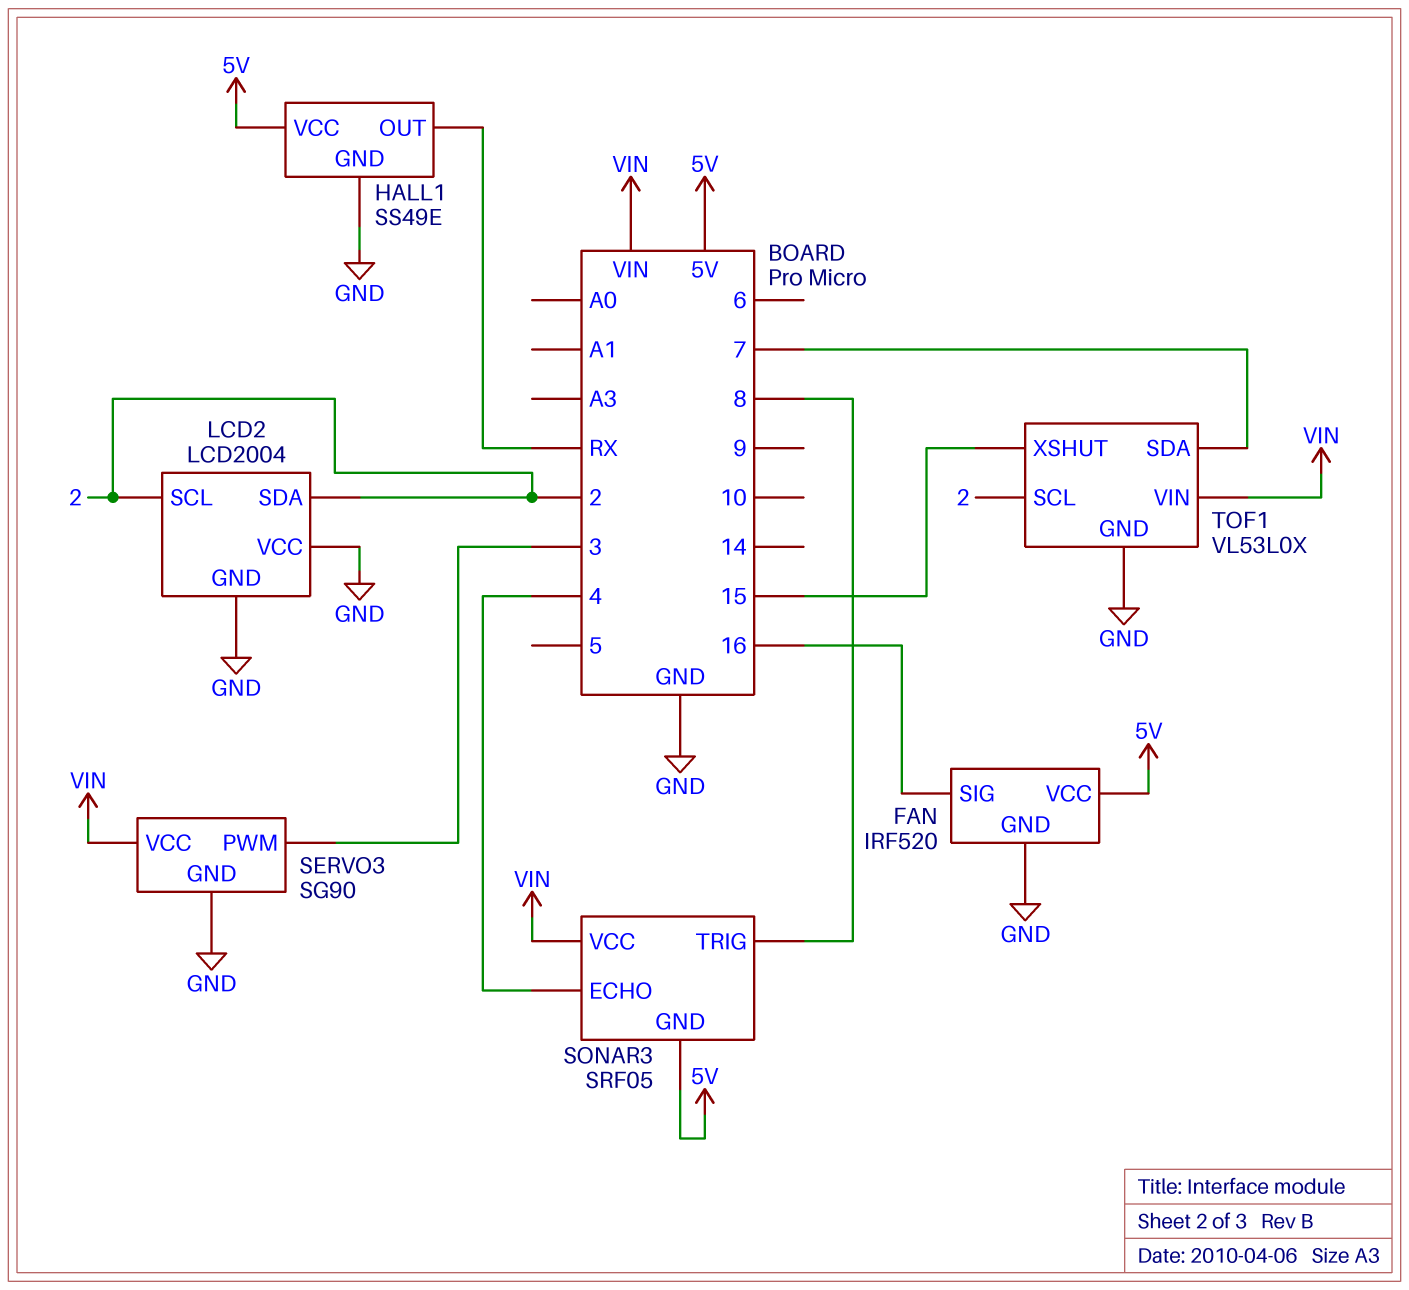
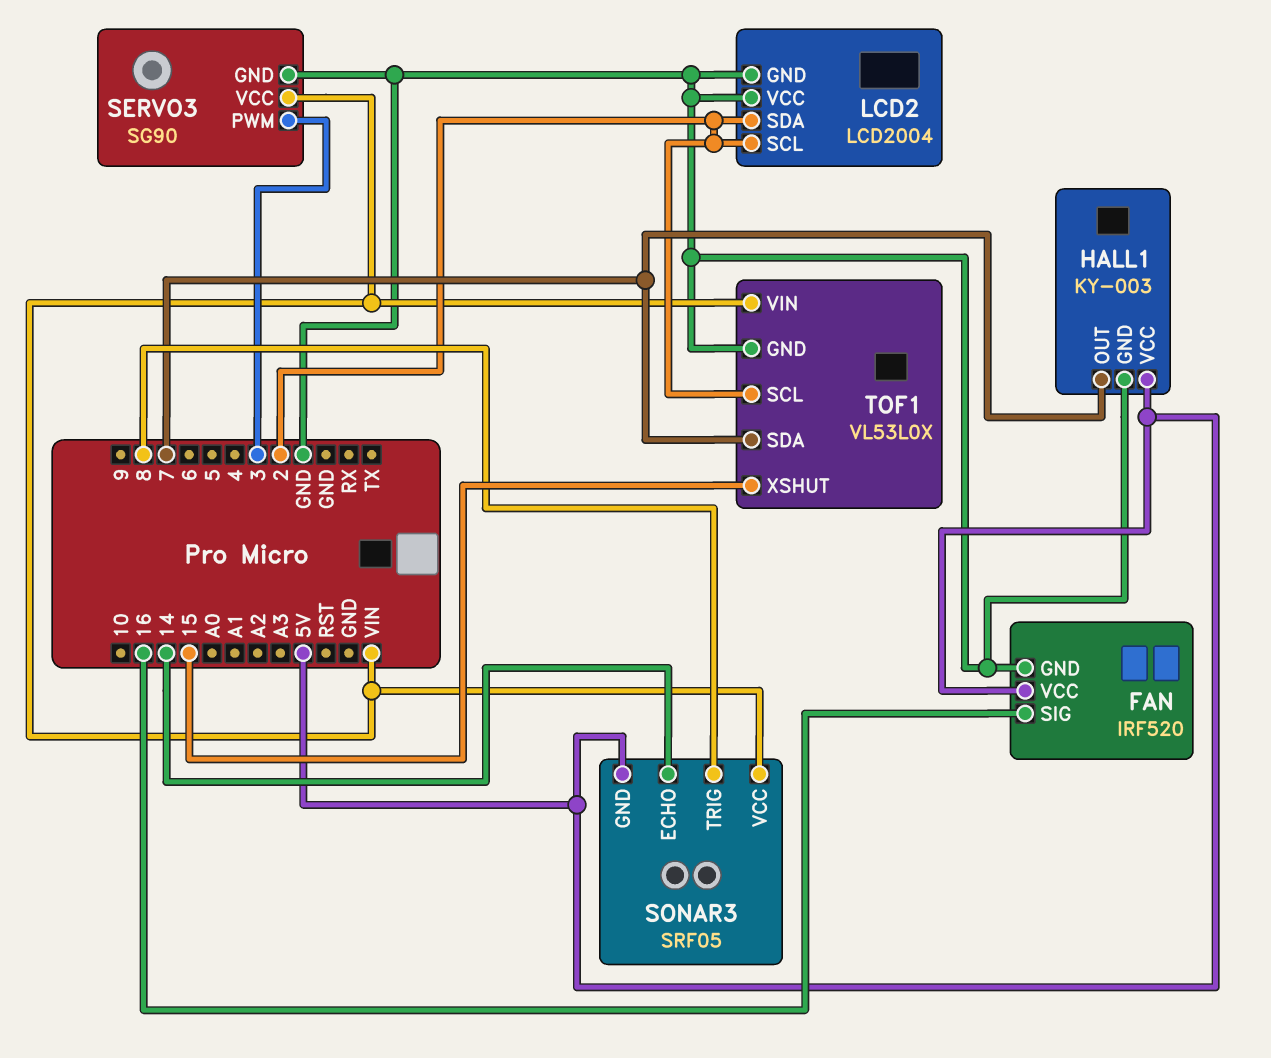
HALL1: SS49E -> KY-003
HALL1 pin OUT: RX -> 7
SONAR3 pin ECHO: 4 -> 14

